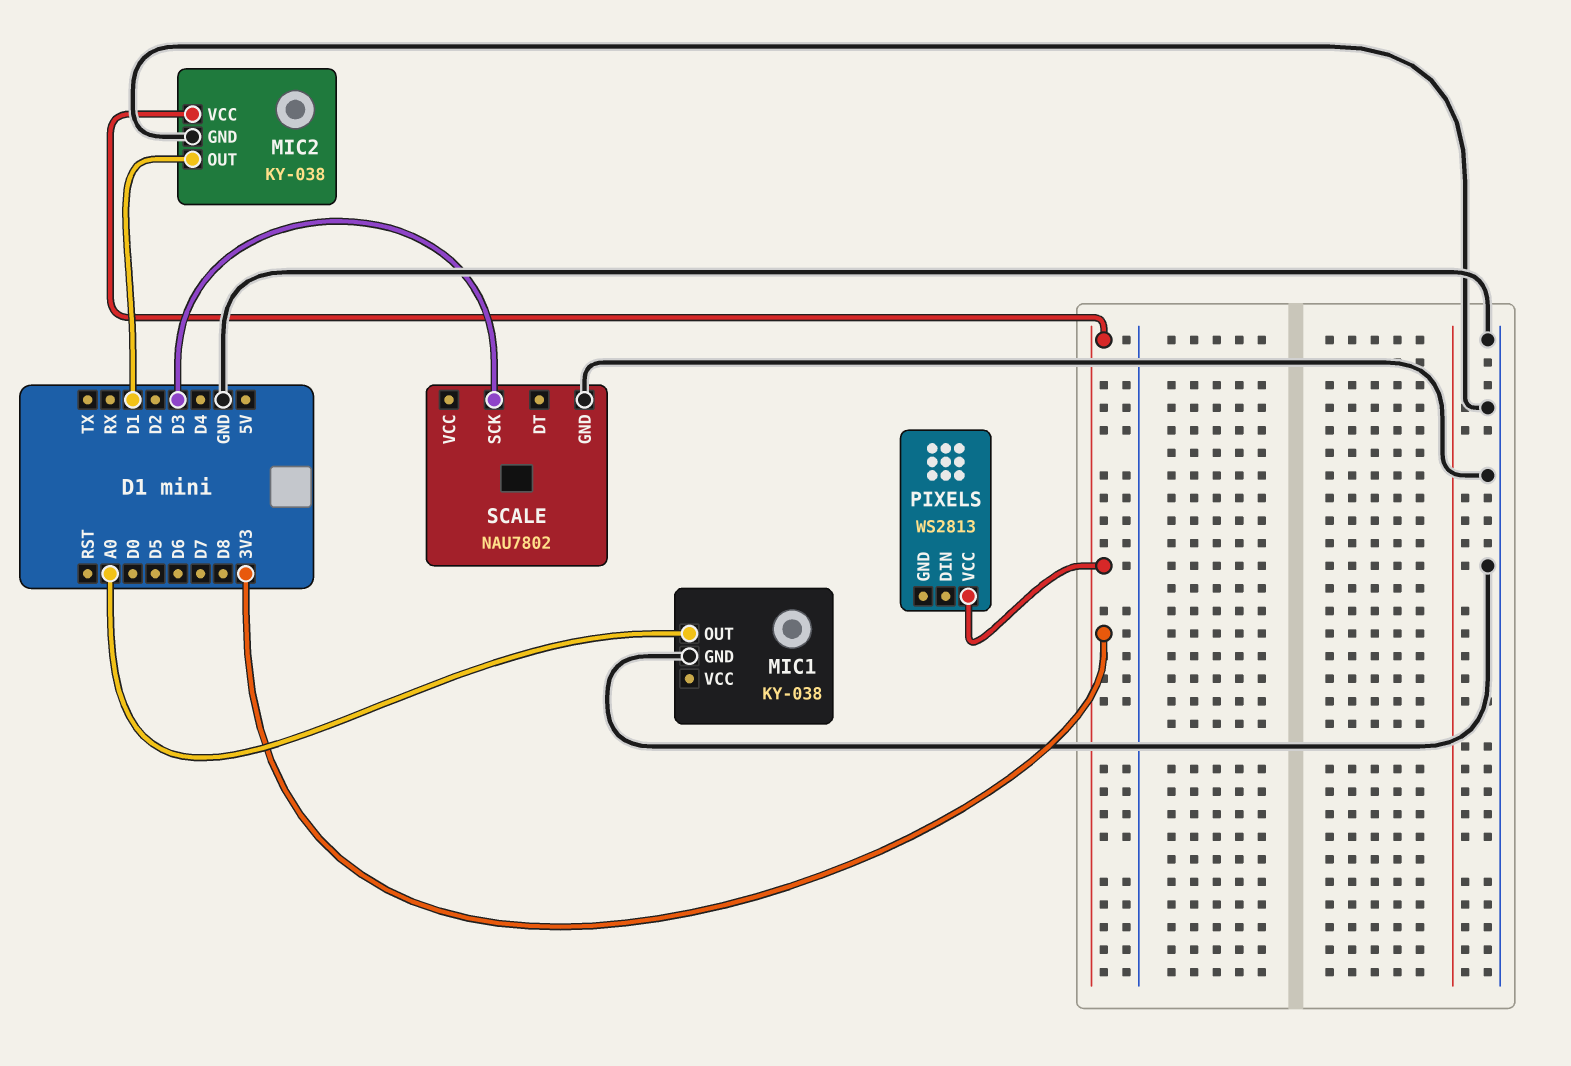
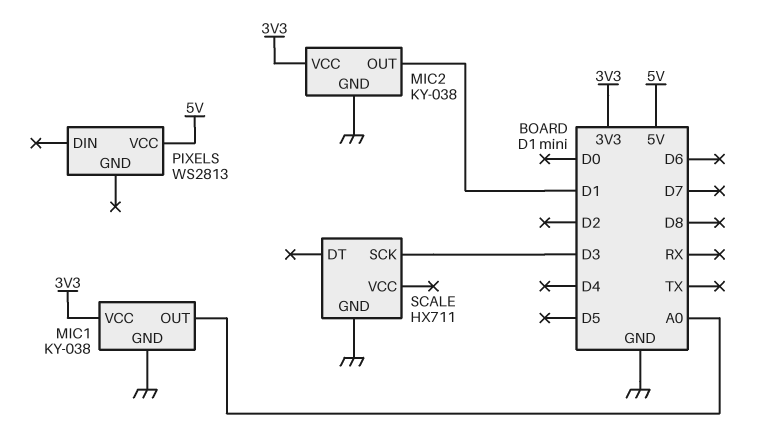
MIC1 pin VCC: none -> 3V3
PIXELS pin VCC: 3V3 -> 5V
SCALE: NAU7802 -> HX711

